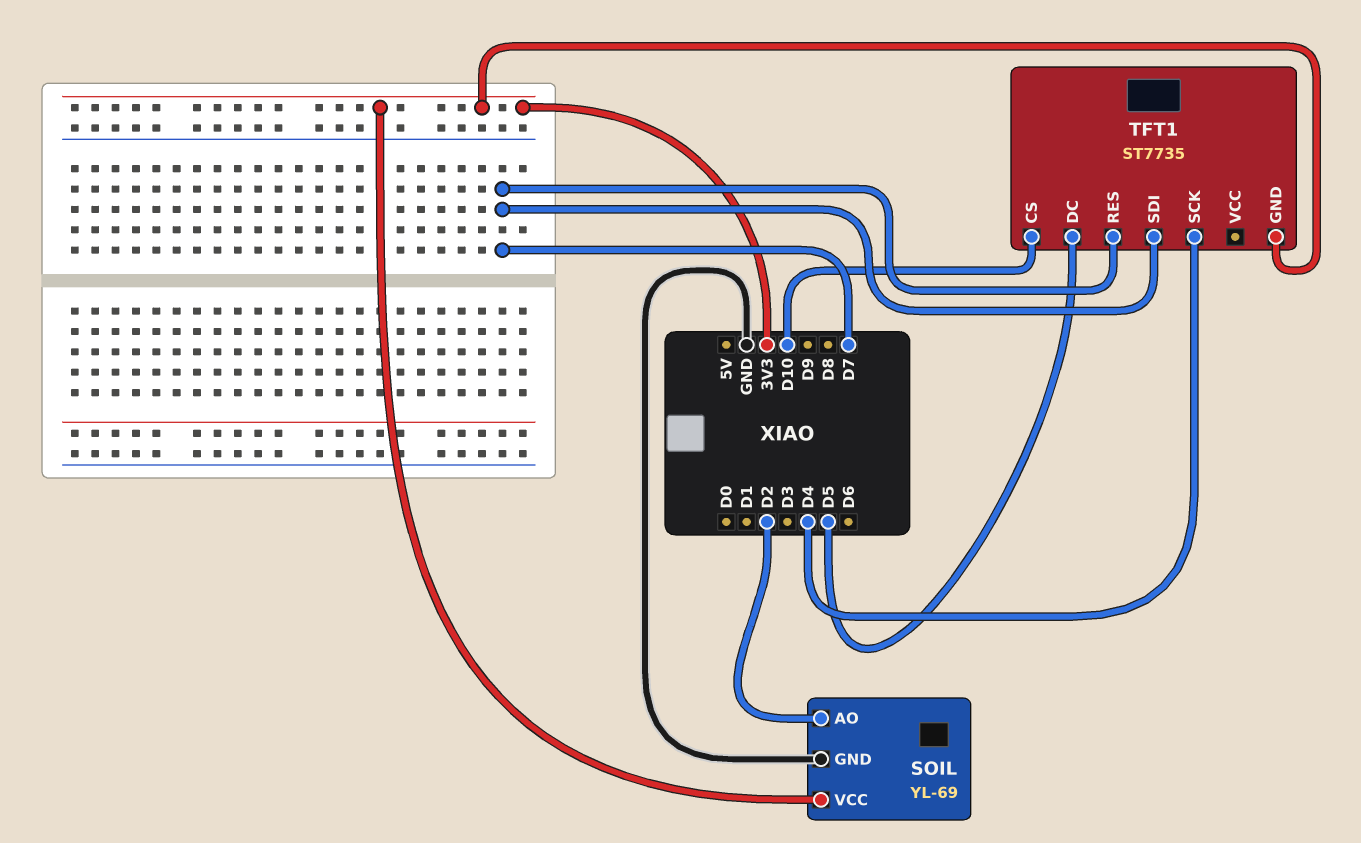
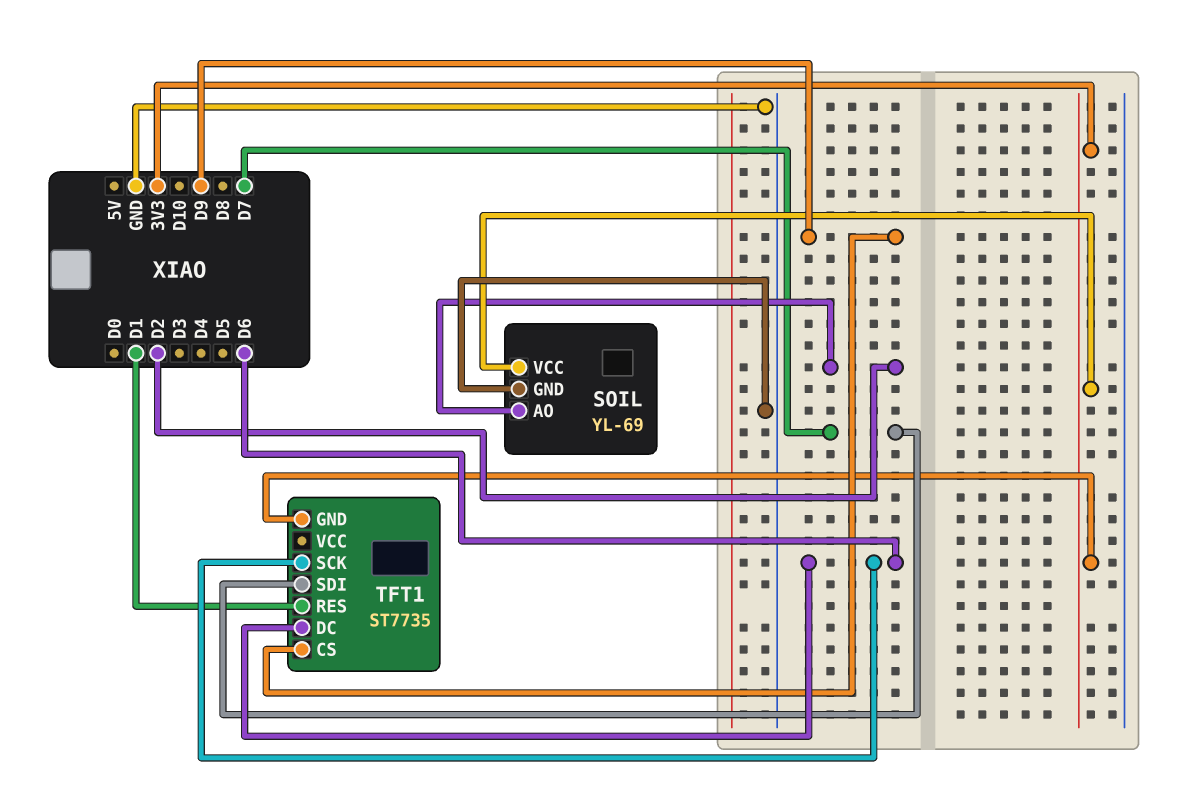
TFT1 pin CS: D10 -> D9
TFT1 pin DC: D5 -> D6
TFT1 pin RES: D7 -> D1
TFT1 pin SCK: D4 -> D6

